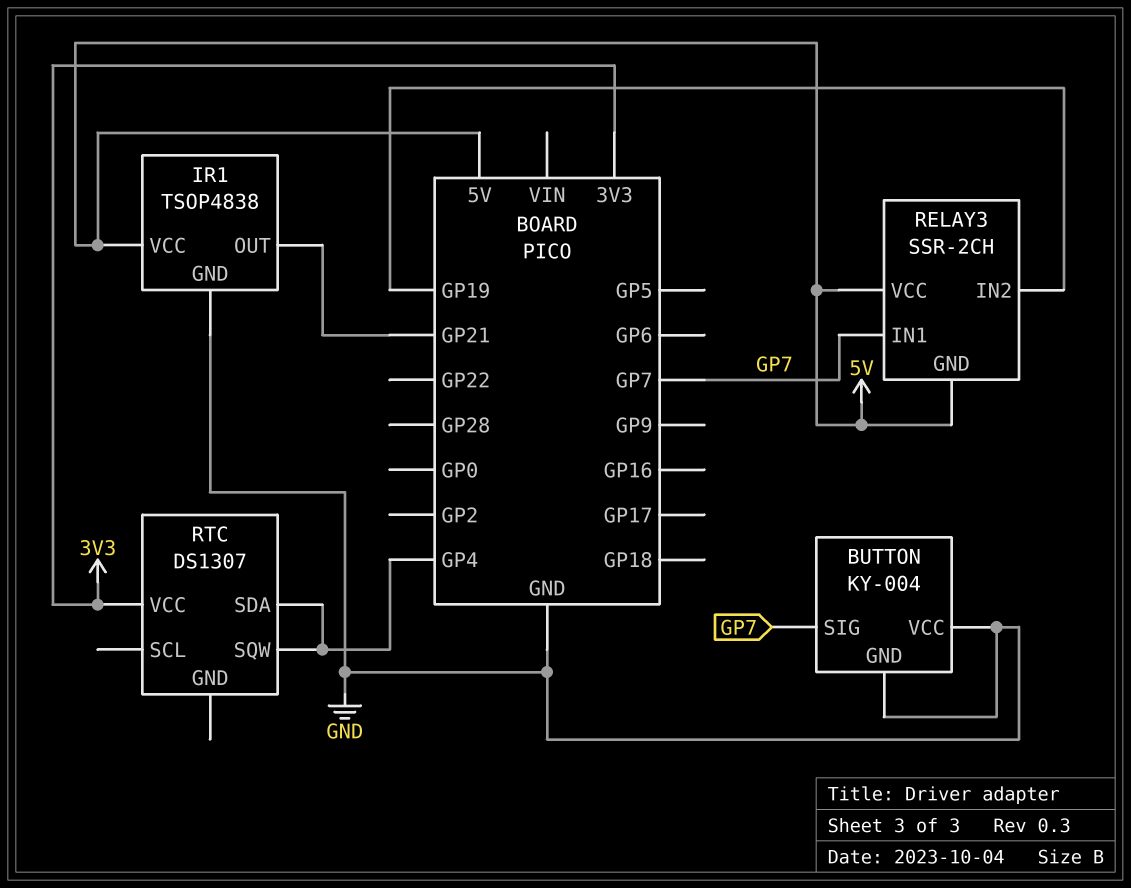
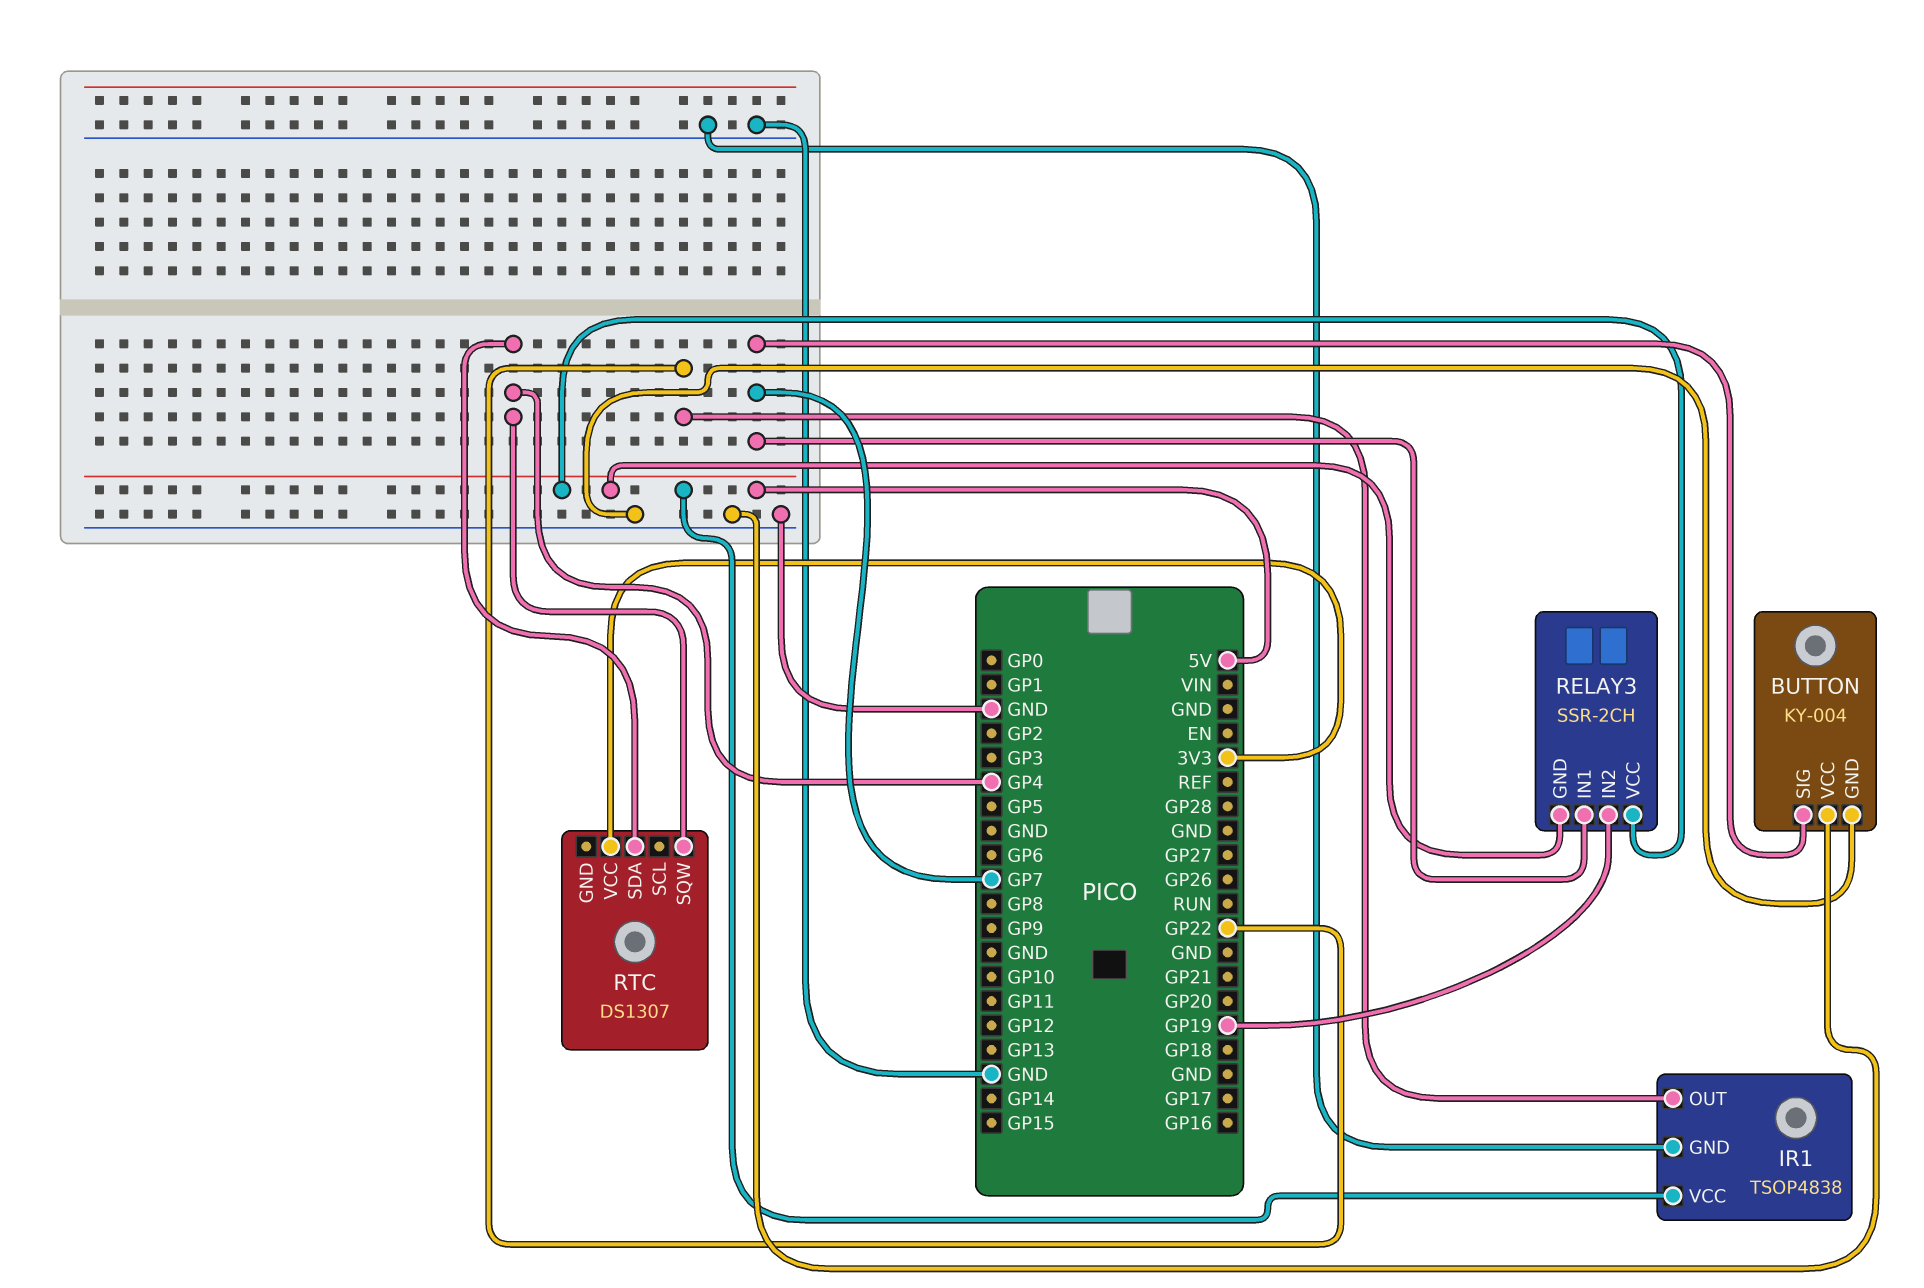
IR1 pin OUT: GP21 -> GP22

